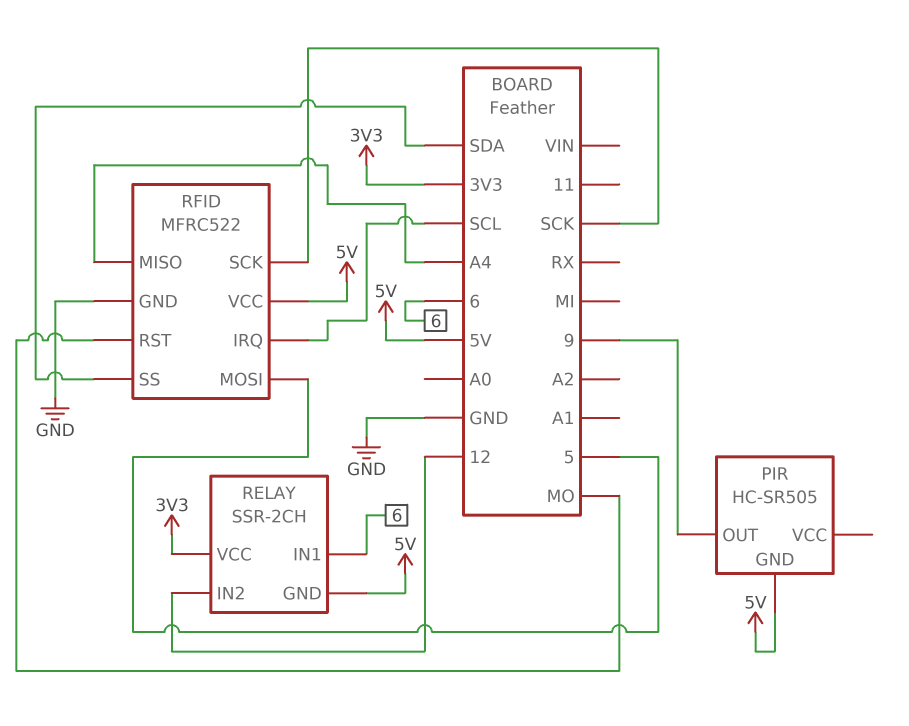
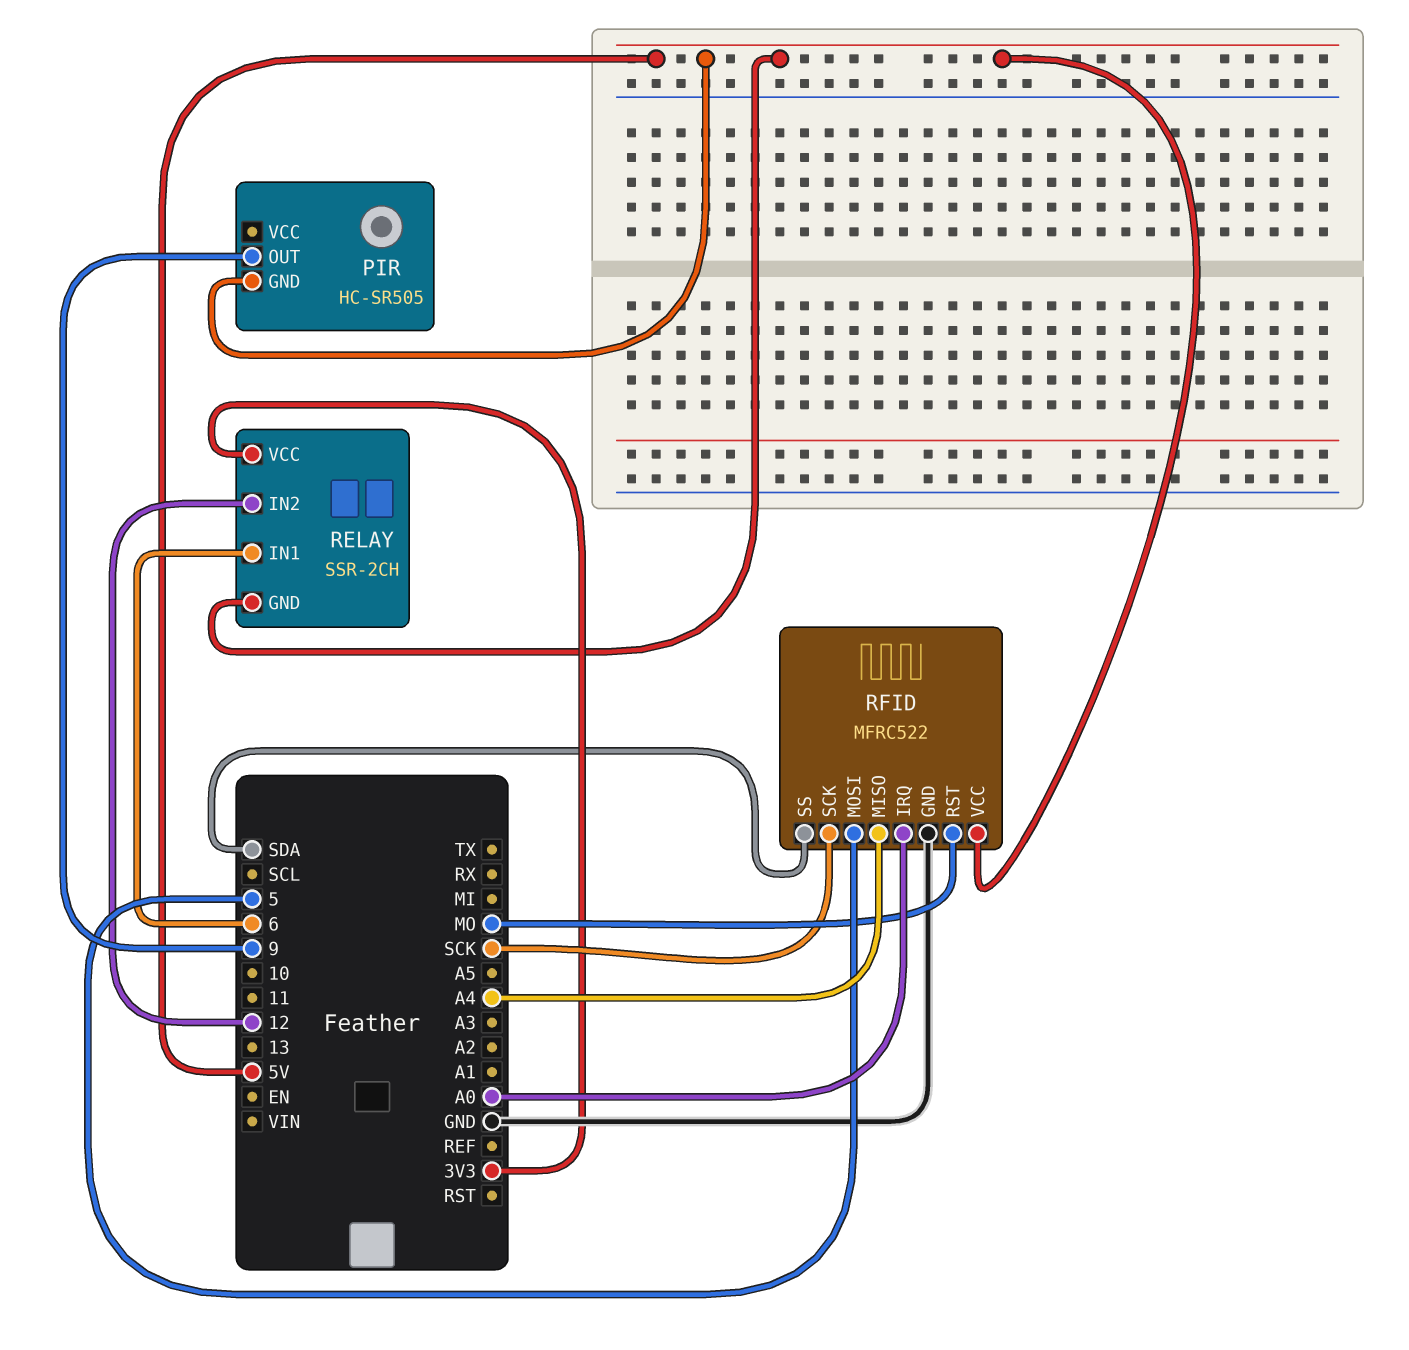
RFID pin IRQ: SCL -> A0

